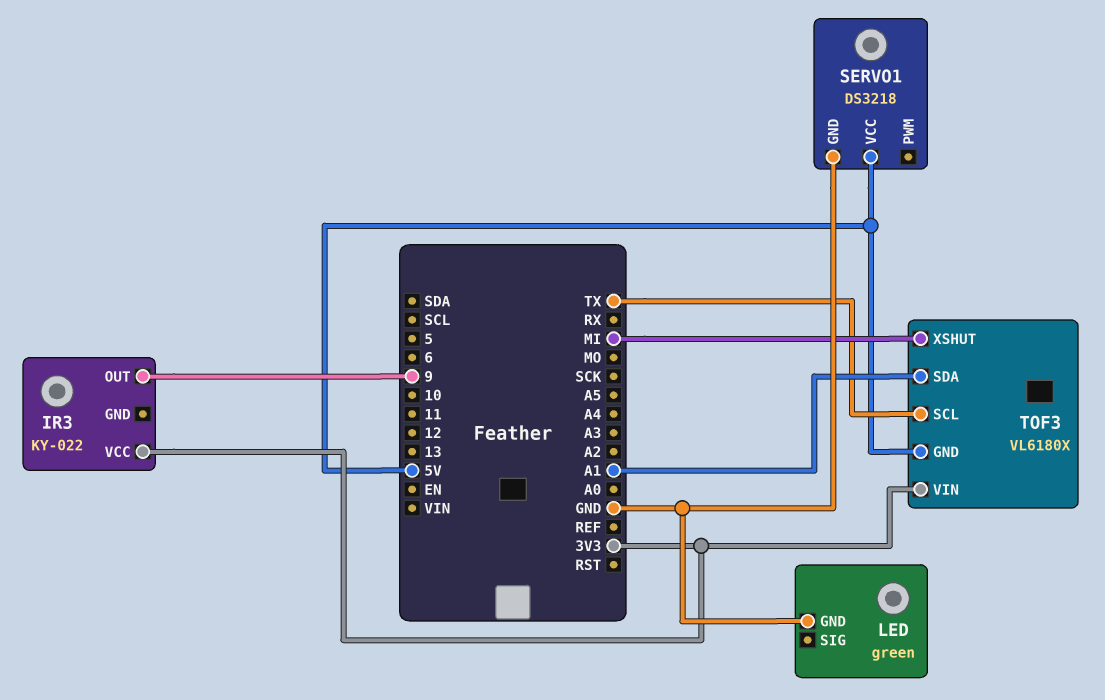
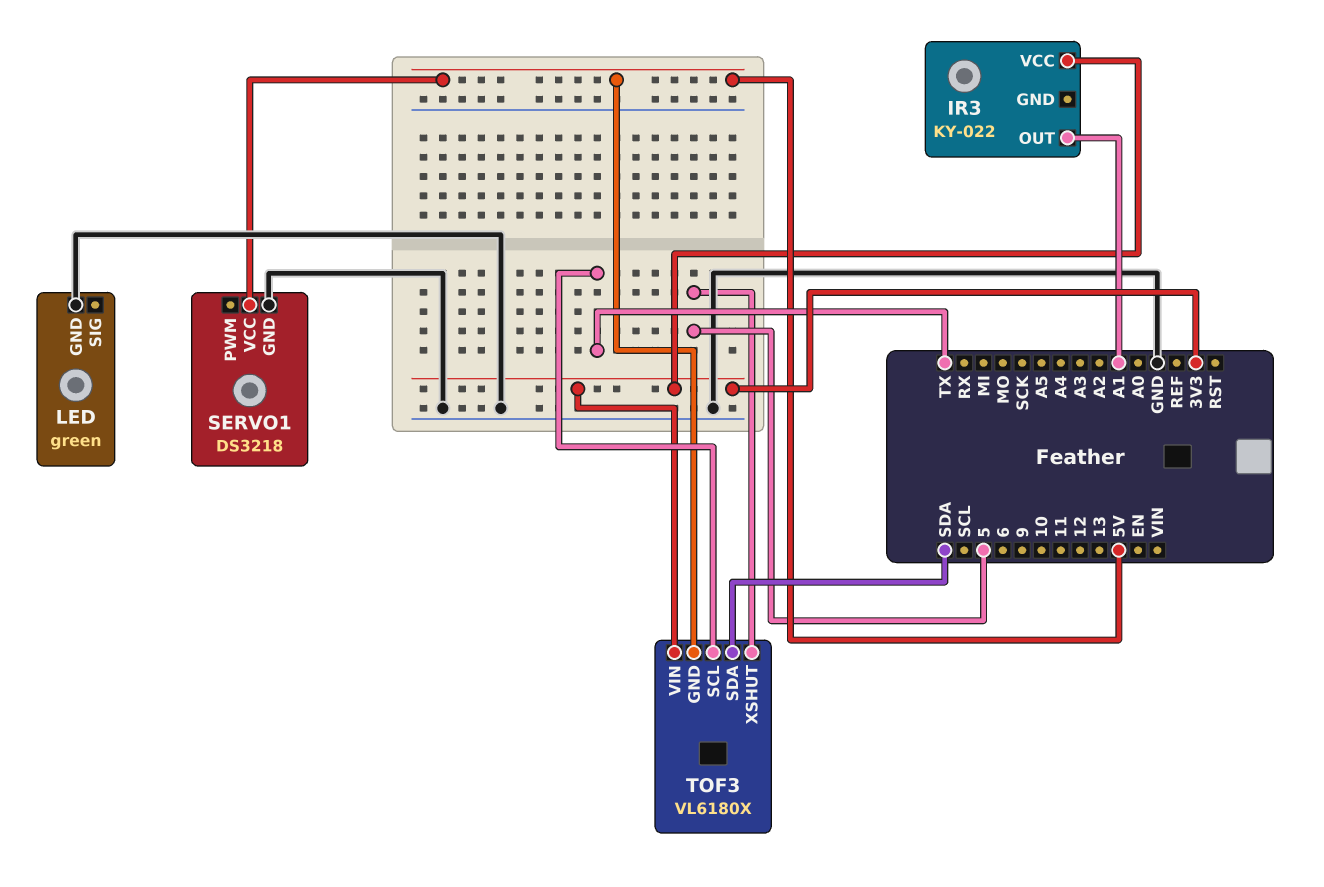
IR3 pin OUT: 9 -> A1
TOF3 pin SDA: A1 -> SDA
TOF3 pin XSHUT: MI -> 5

